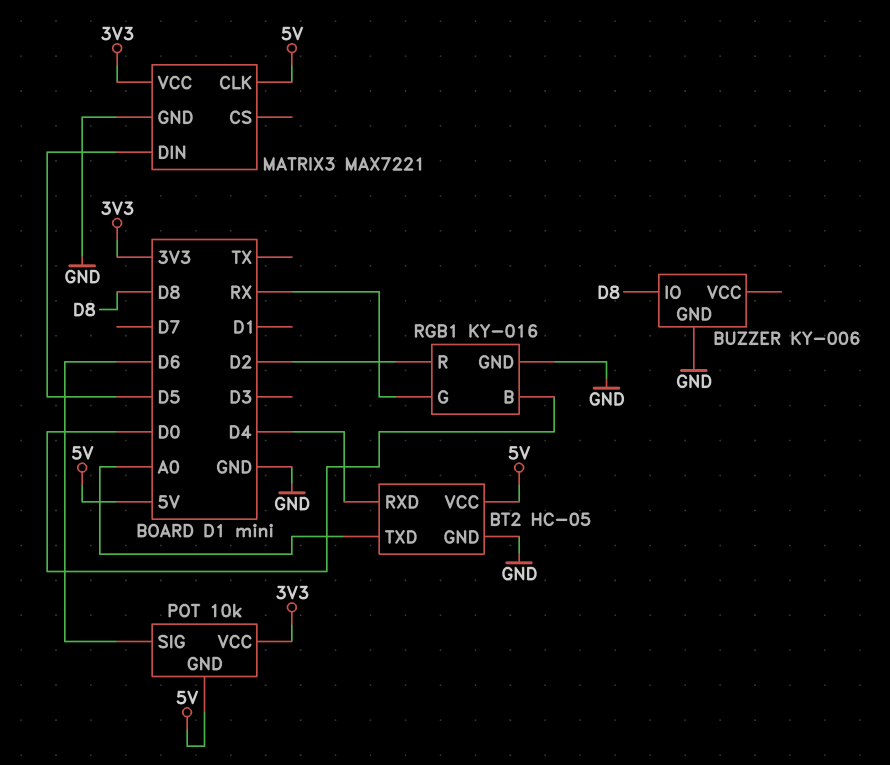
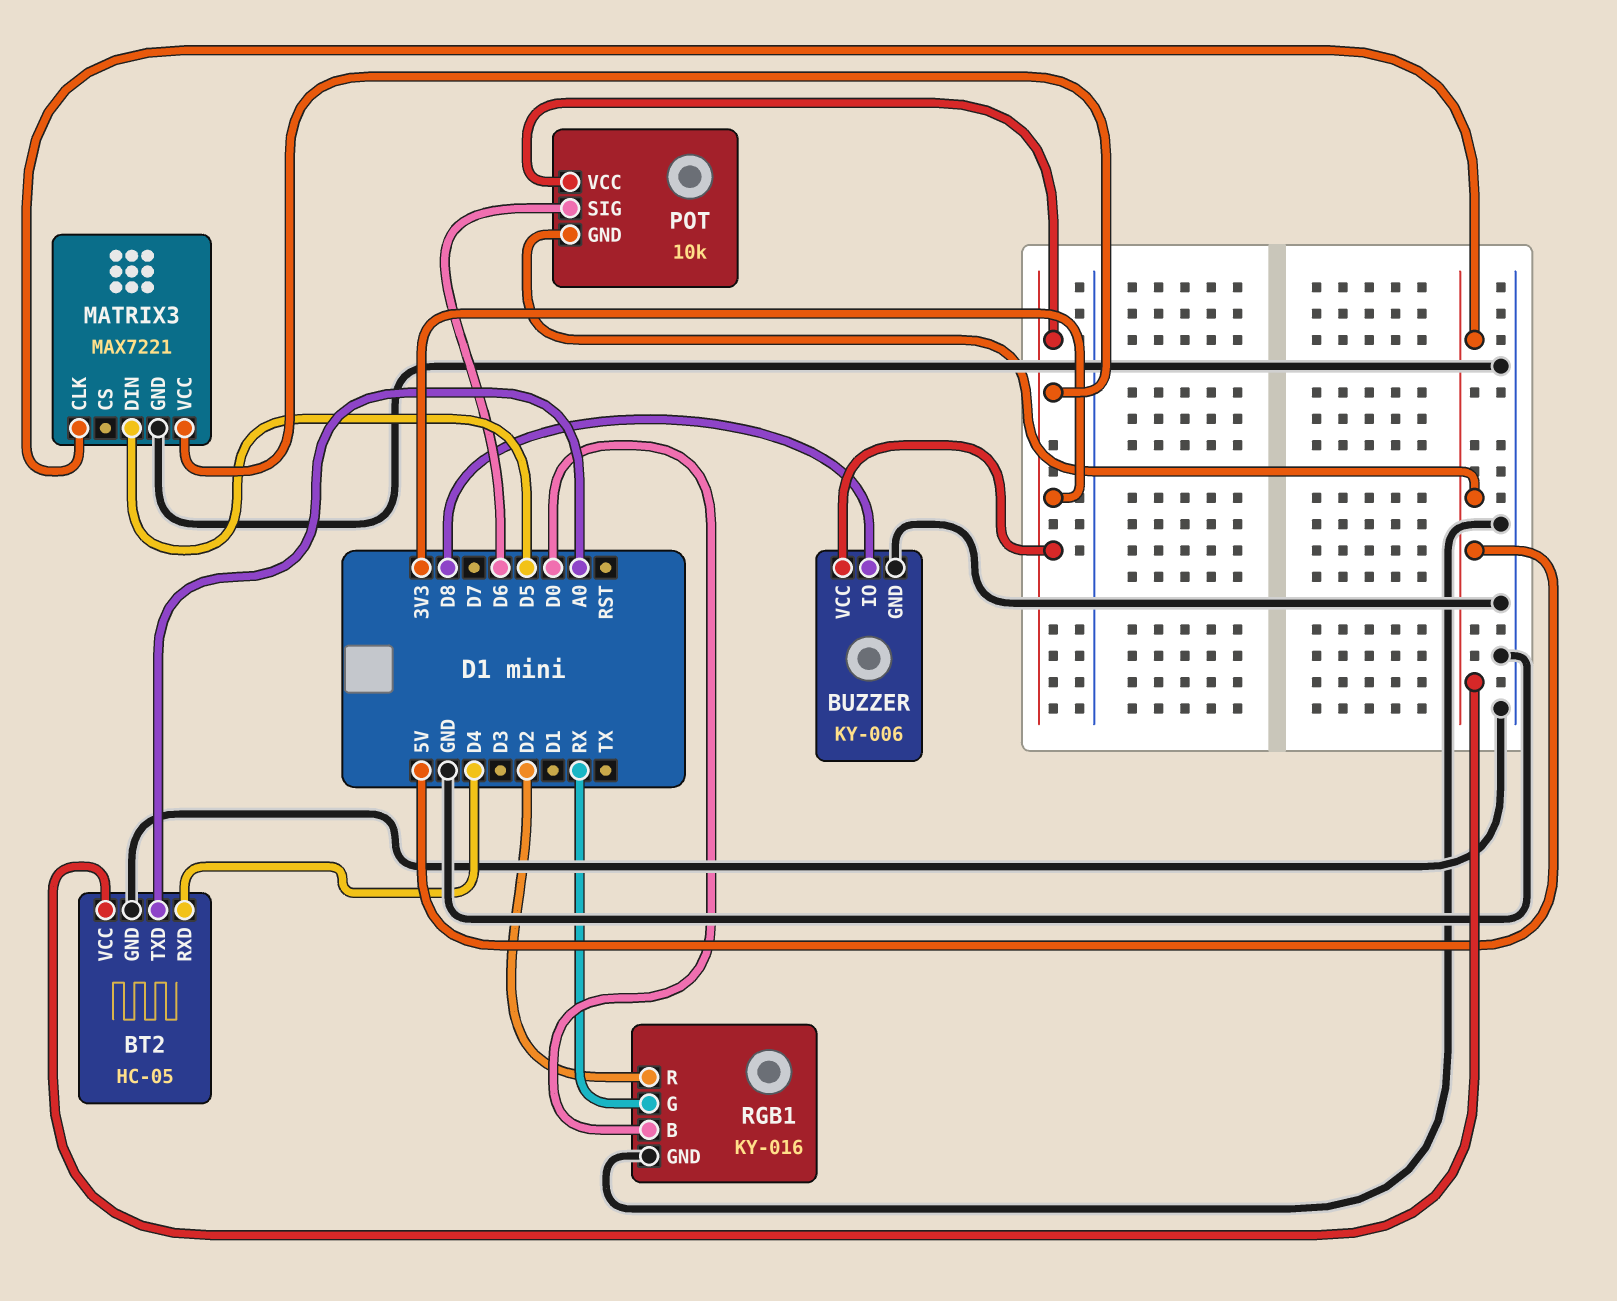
BUZZER pin VCC: none -> 3V3

